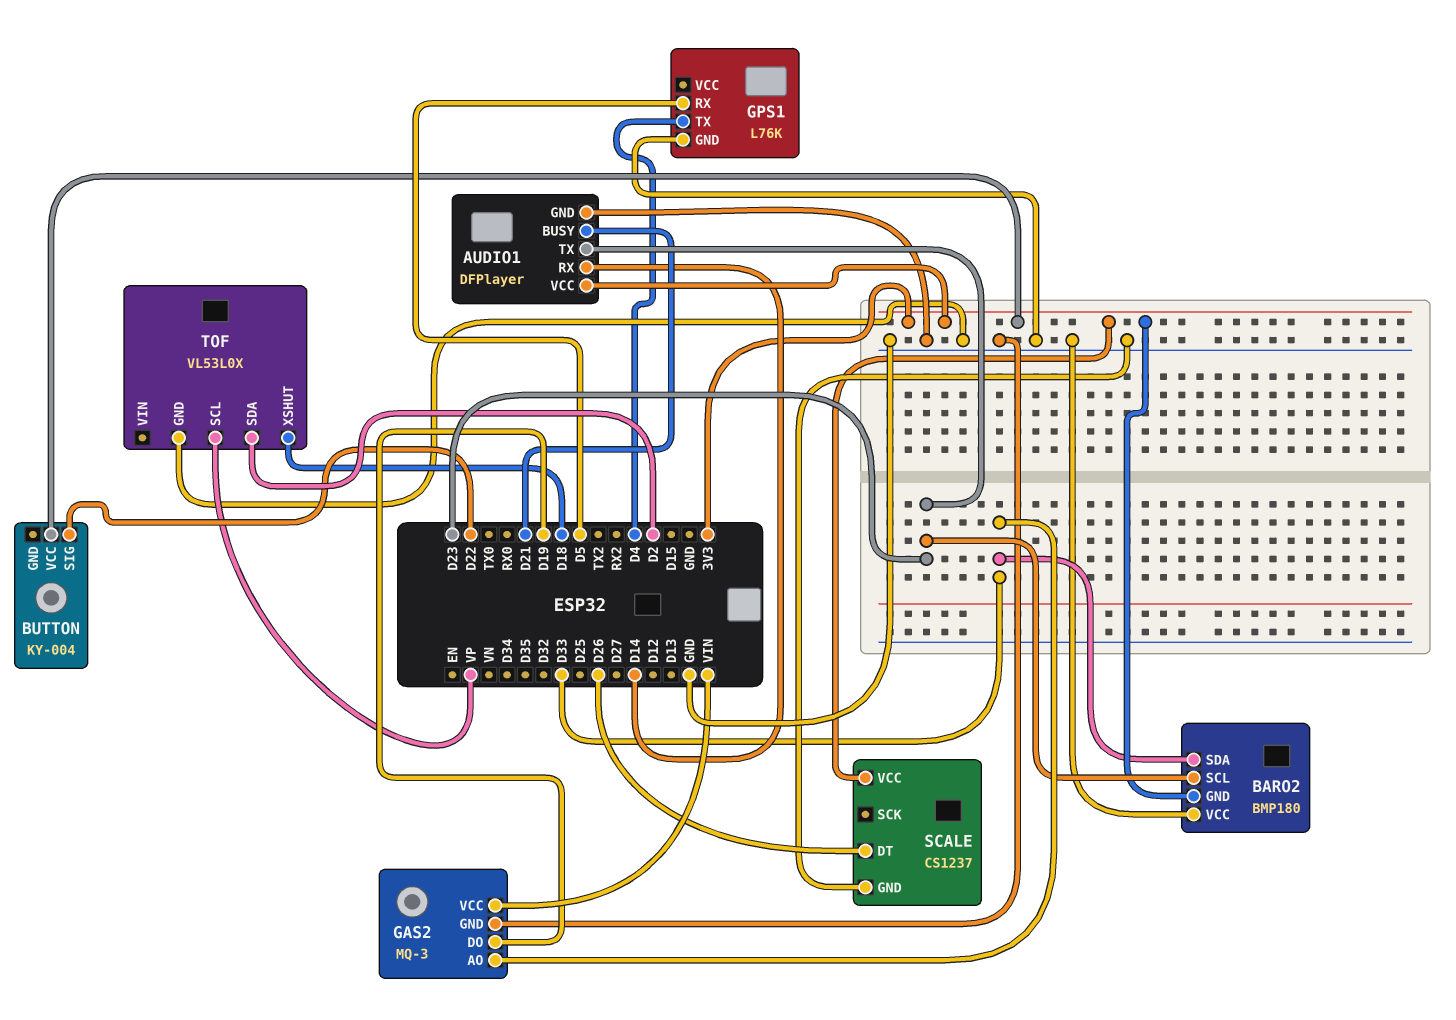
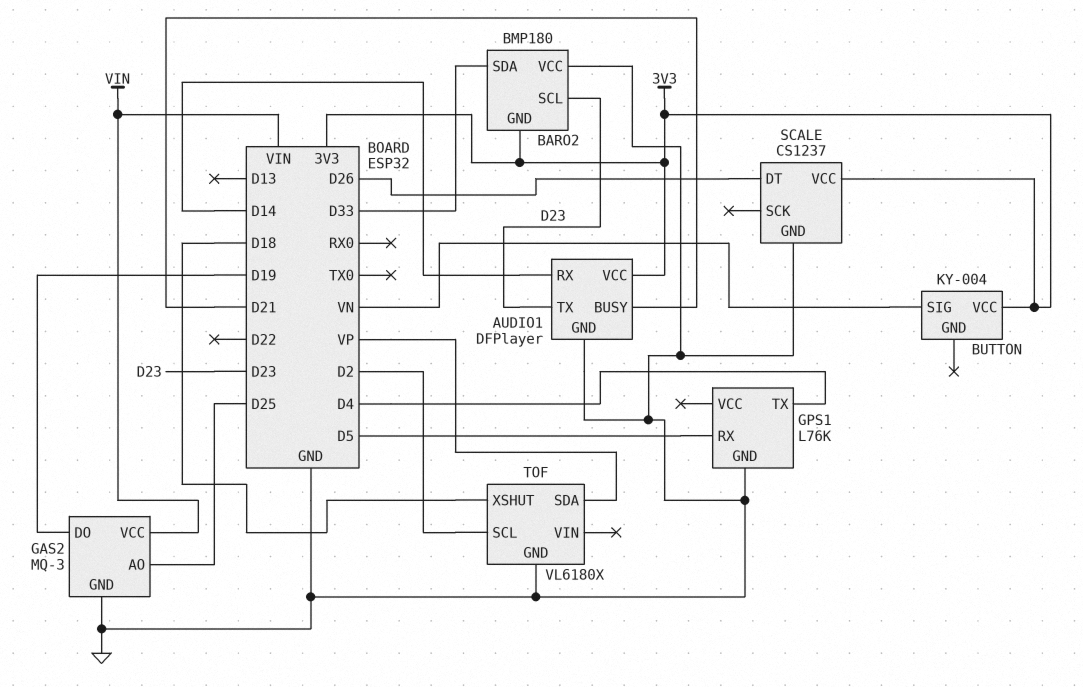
BUTTON pin SIG: D22 -> VN
GAS2 pin AO: D33 -> D25
TOF: VL53L0X -> VL6180X
TOF pin SCL: VP -> D2
TOF pin SDA: D2 -> VP

